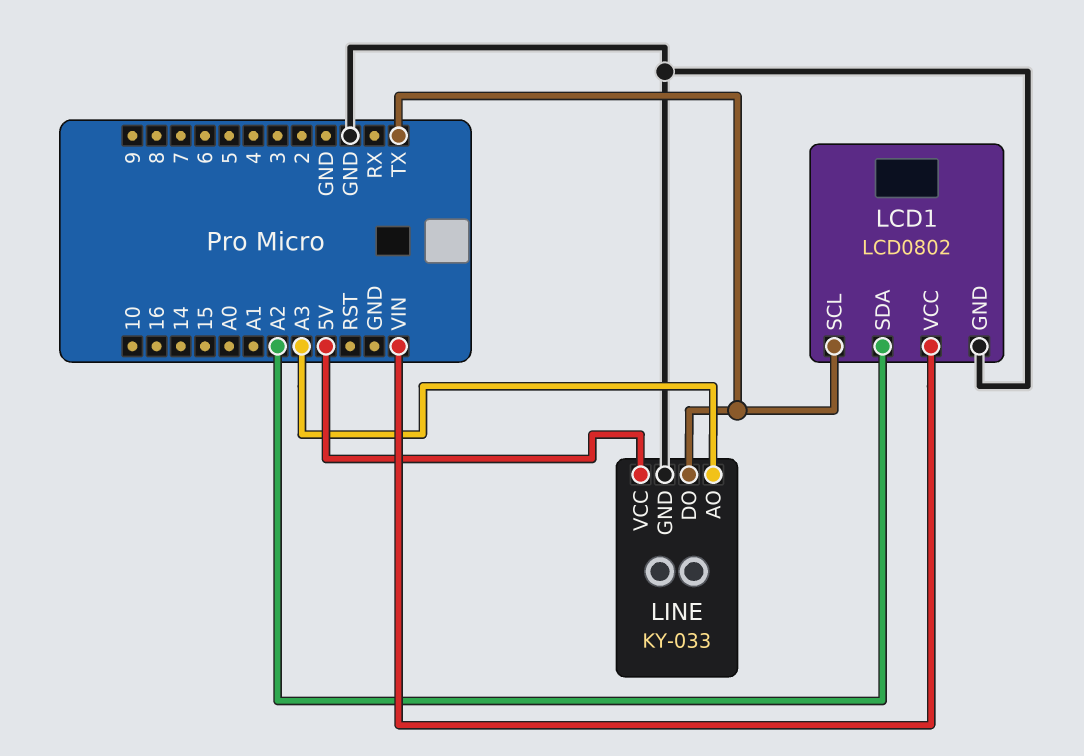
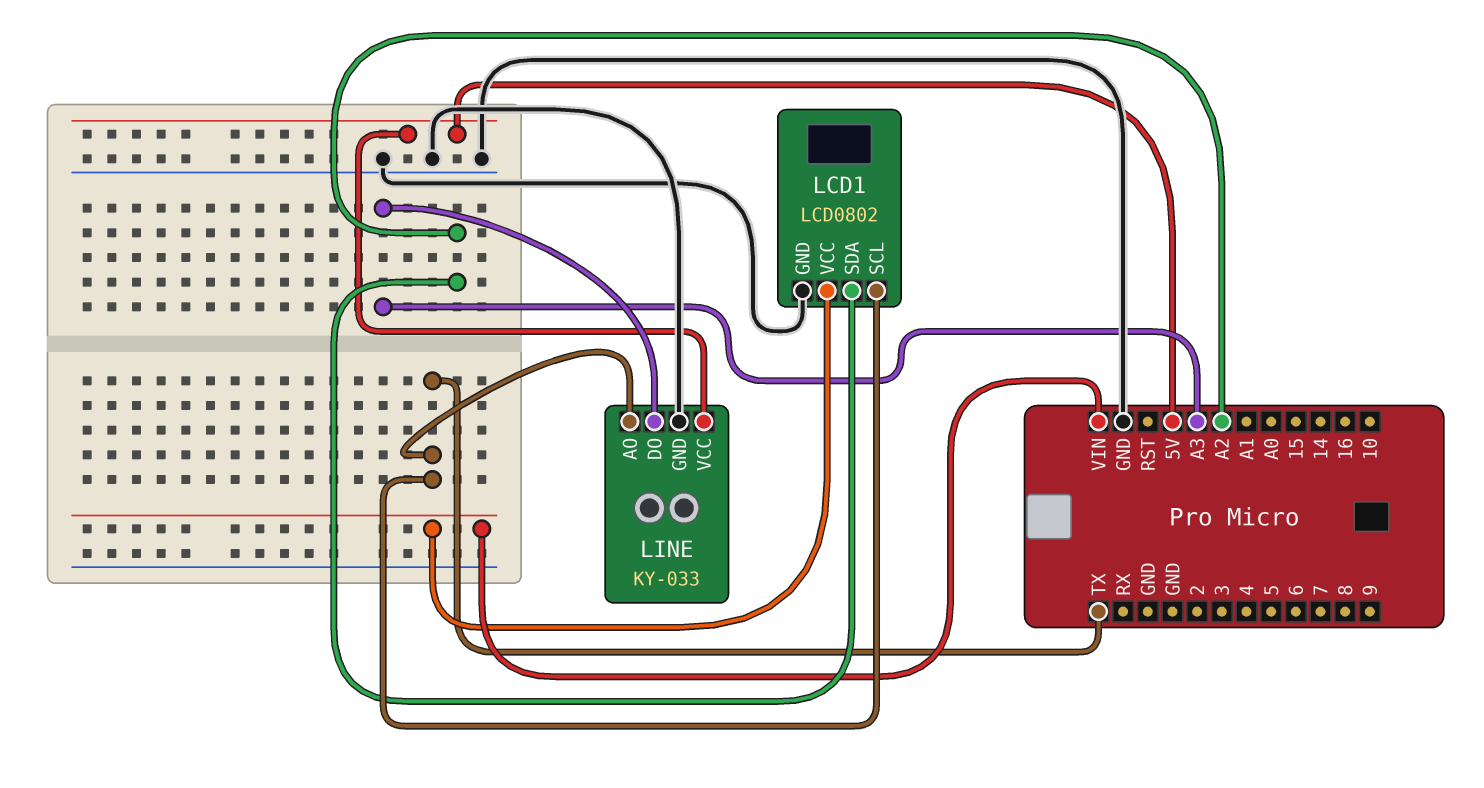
LINE pin AO: A3 -> TX
LINE pin DO: TX -> A3

